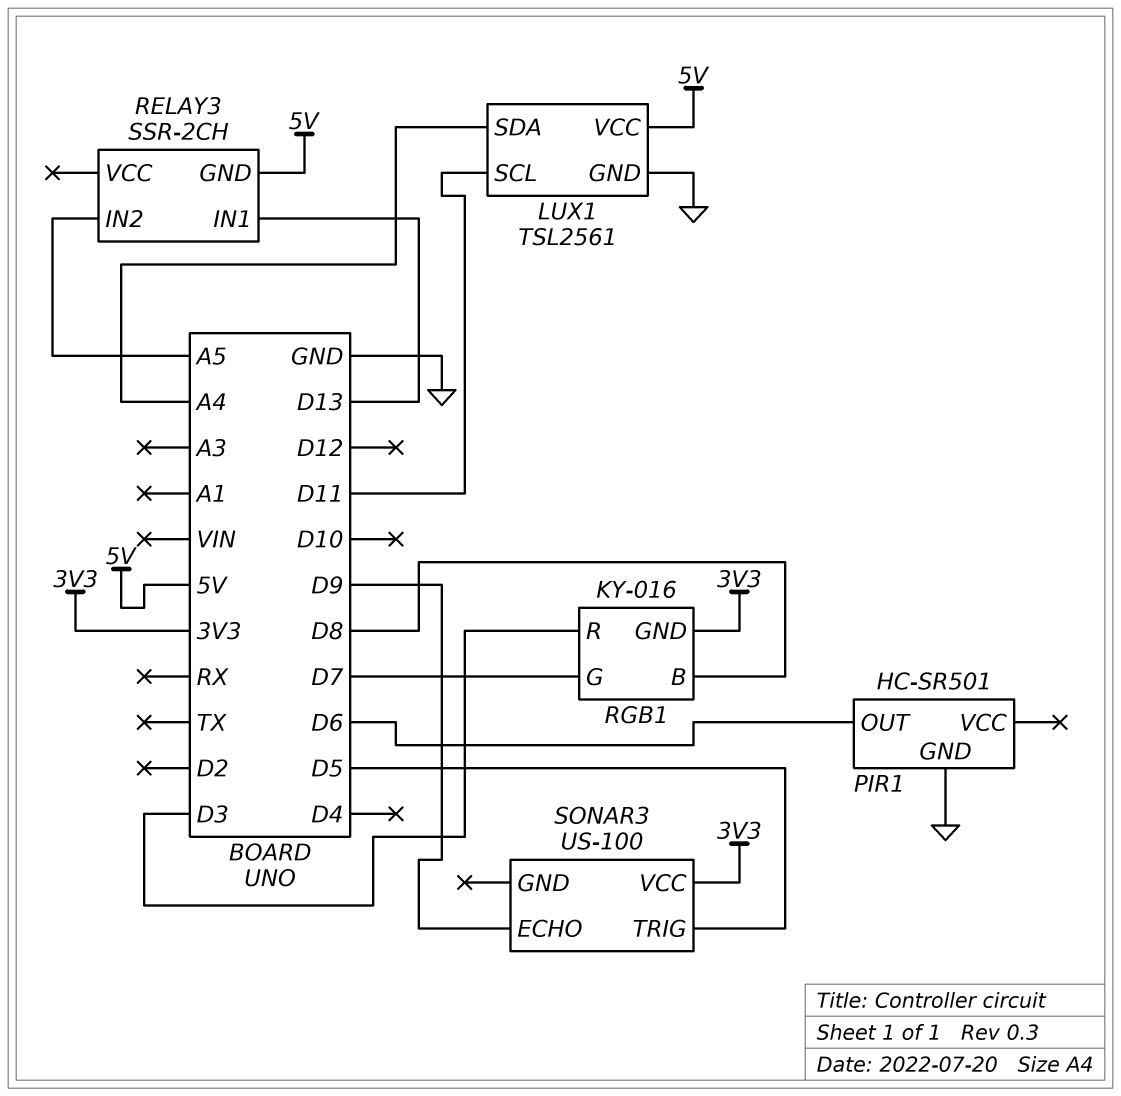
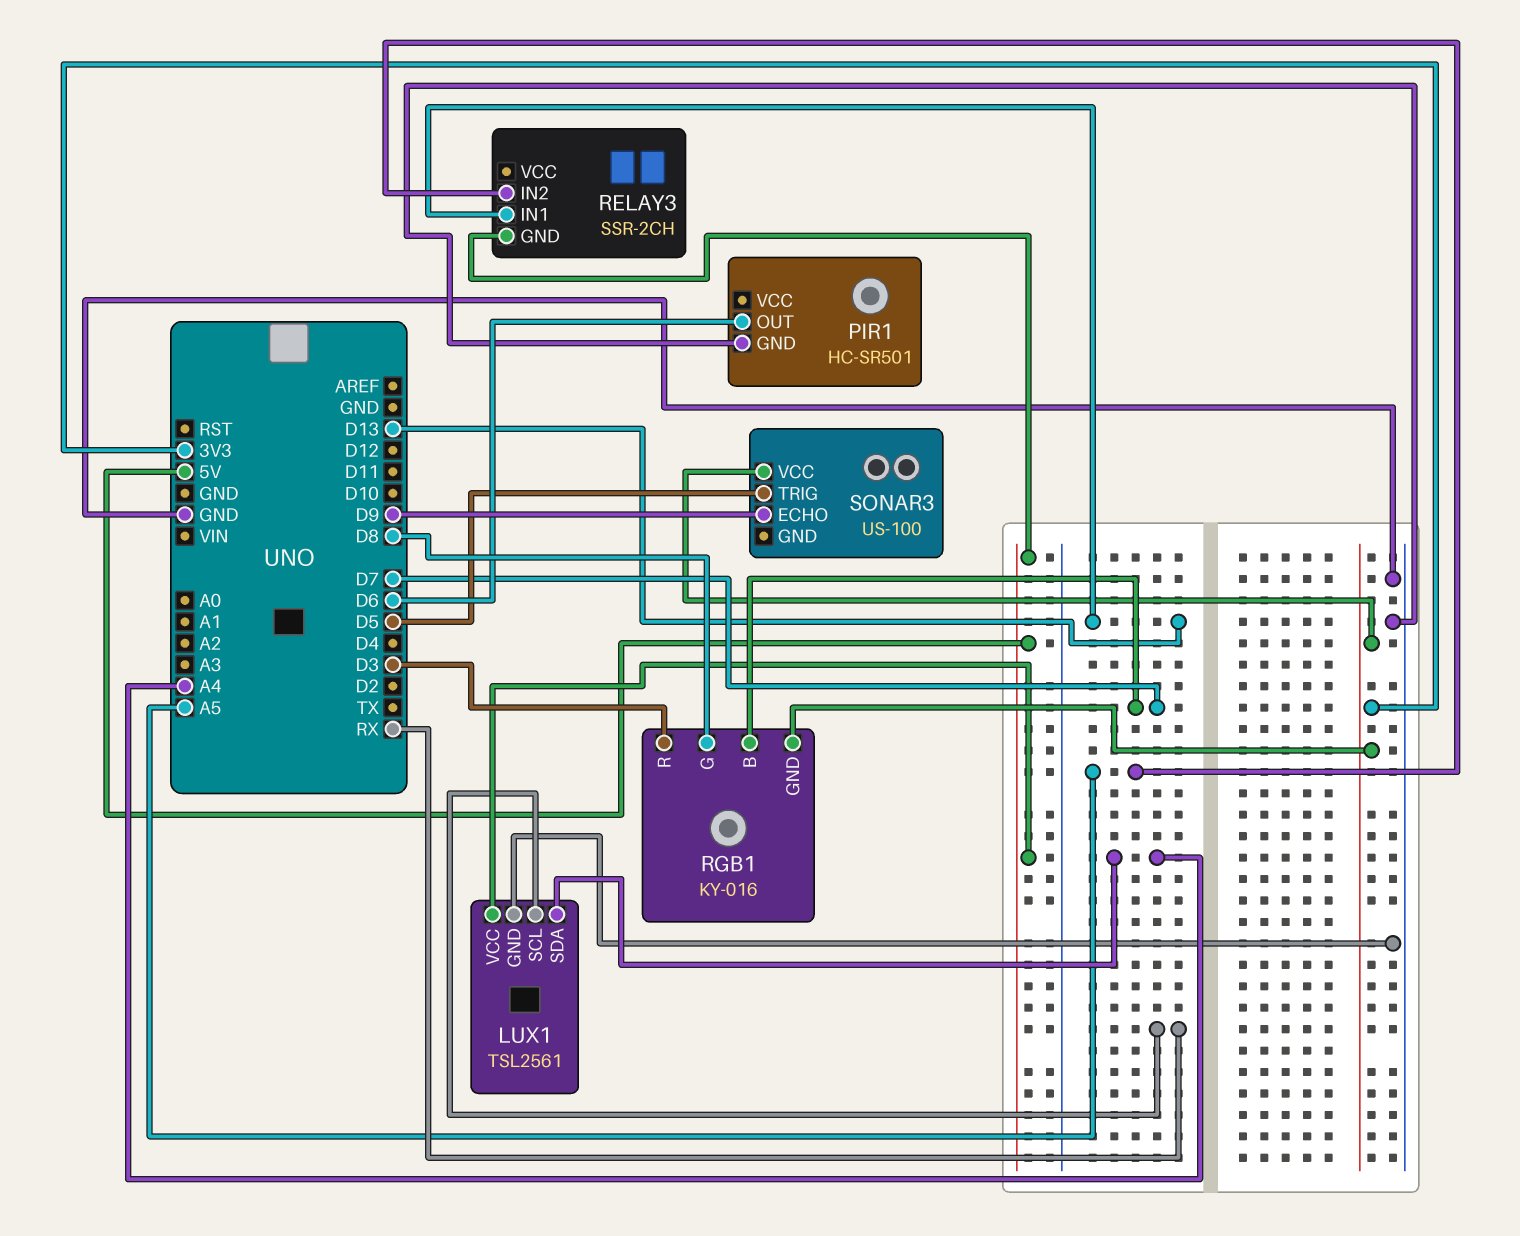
LUX1 pin SCL: D11 -> RX
RGB1 pin B: D8 -> D7
RGB1 pin G: D7 -> D8

